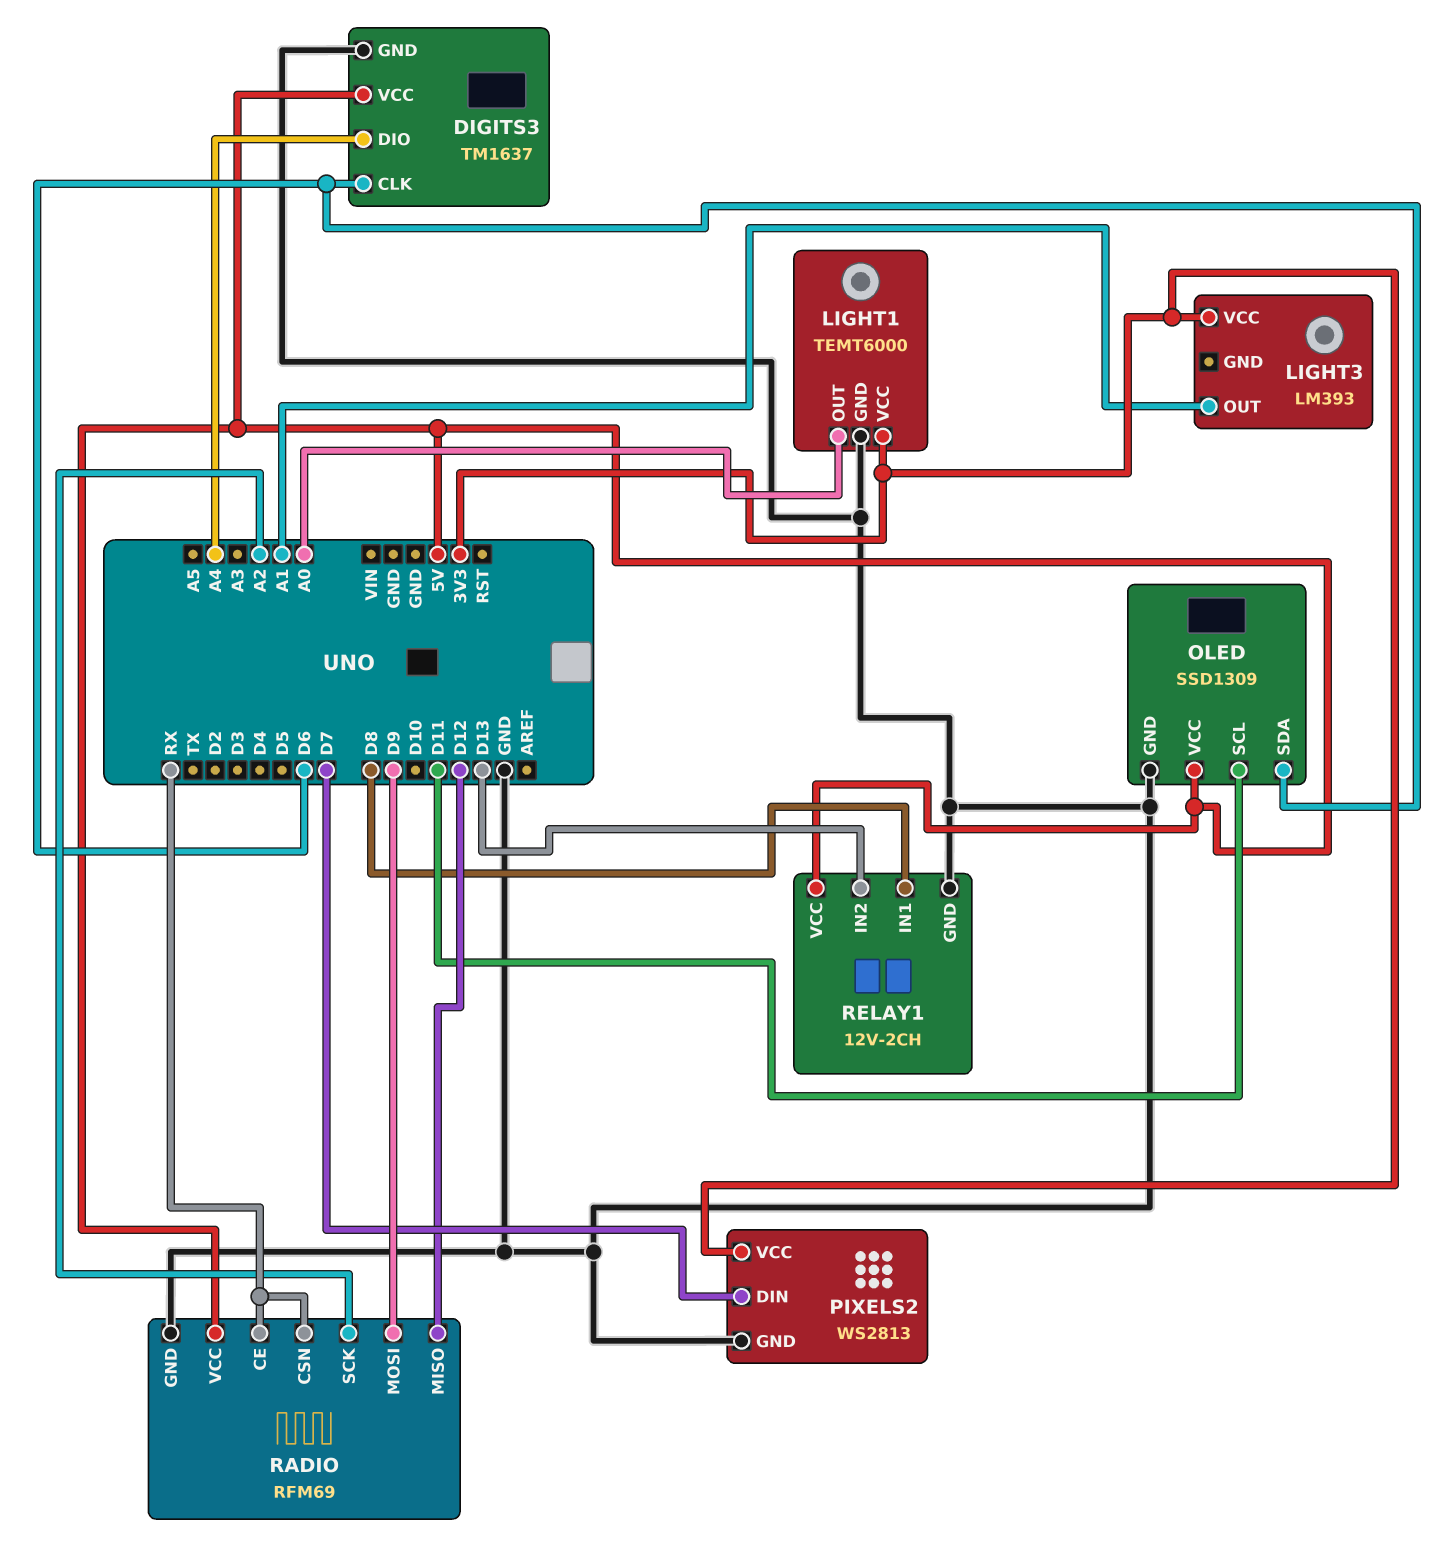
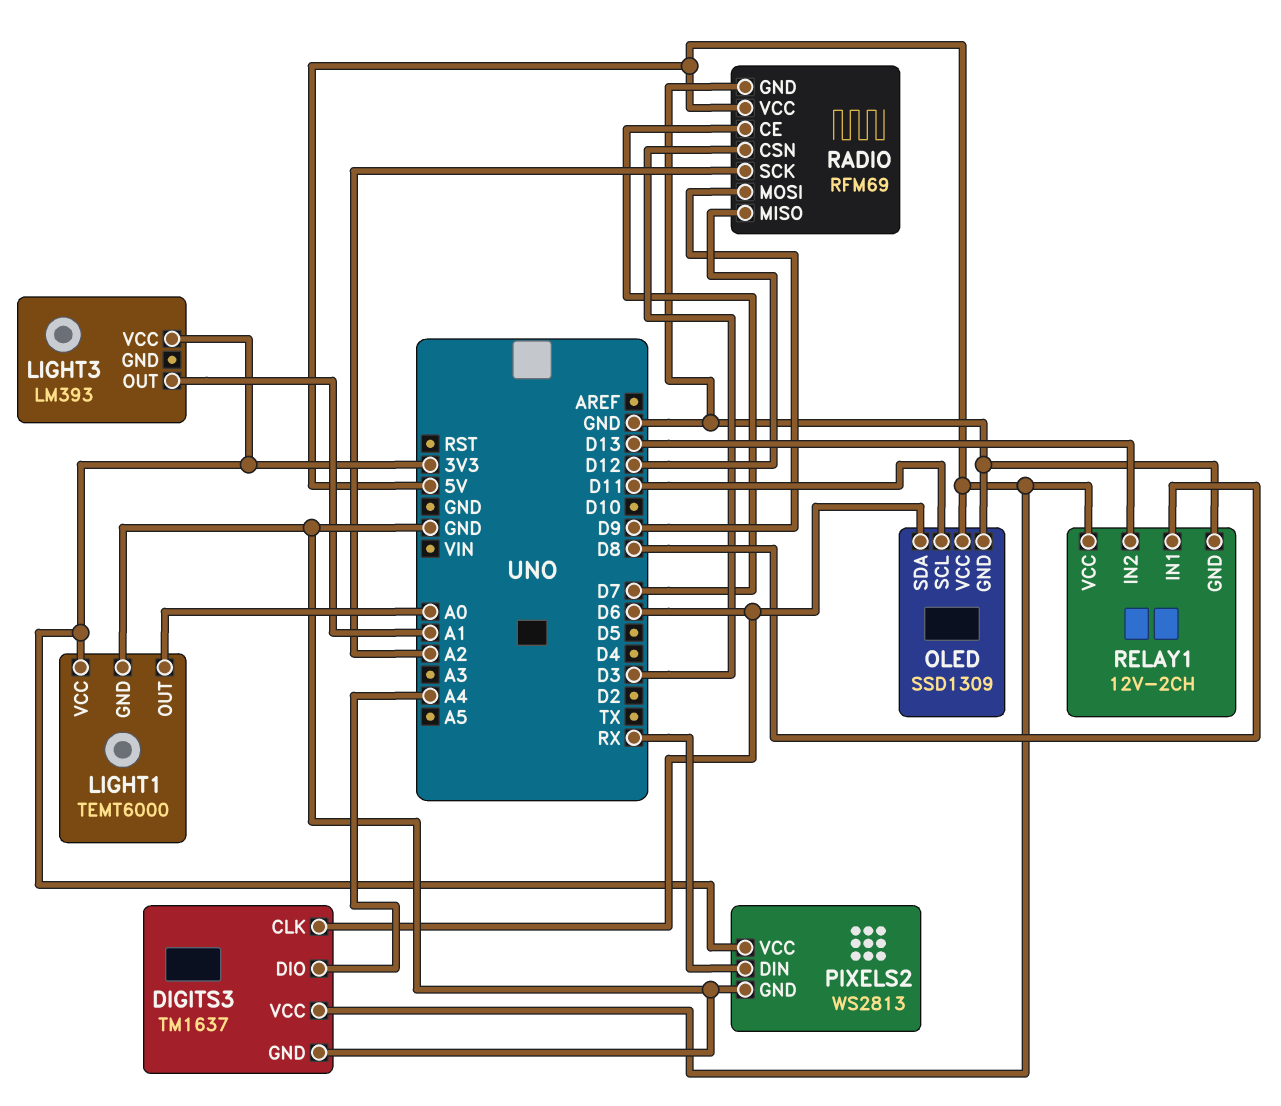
PIXELS2 pin DIN: D7 -> RX
RADIO pin CE: RX -> D7
RADIO pin CSN: RX -> D3

